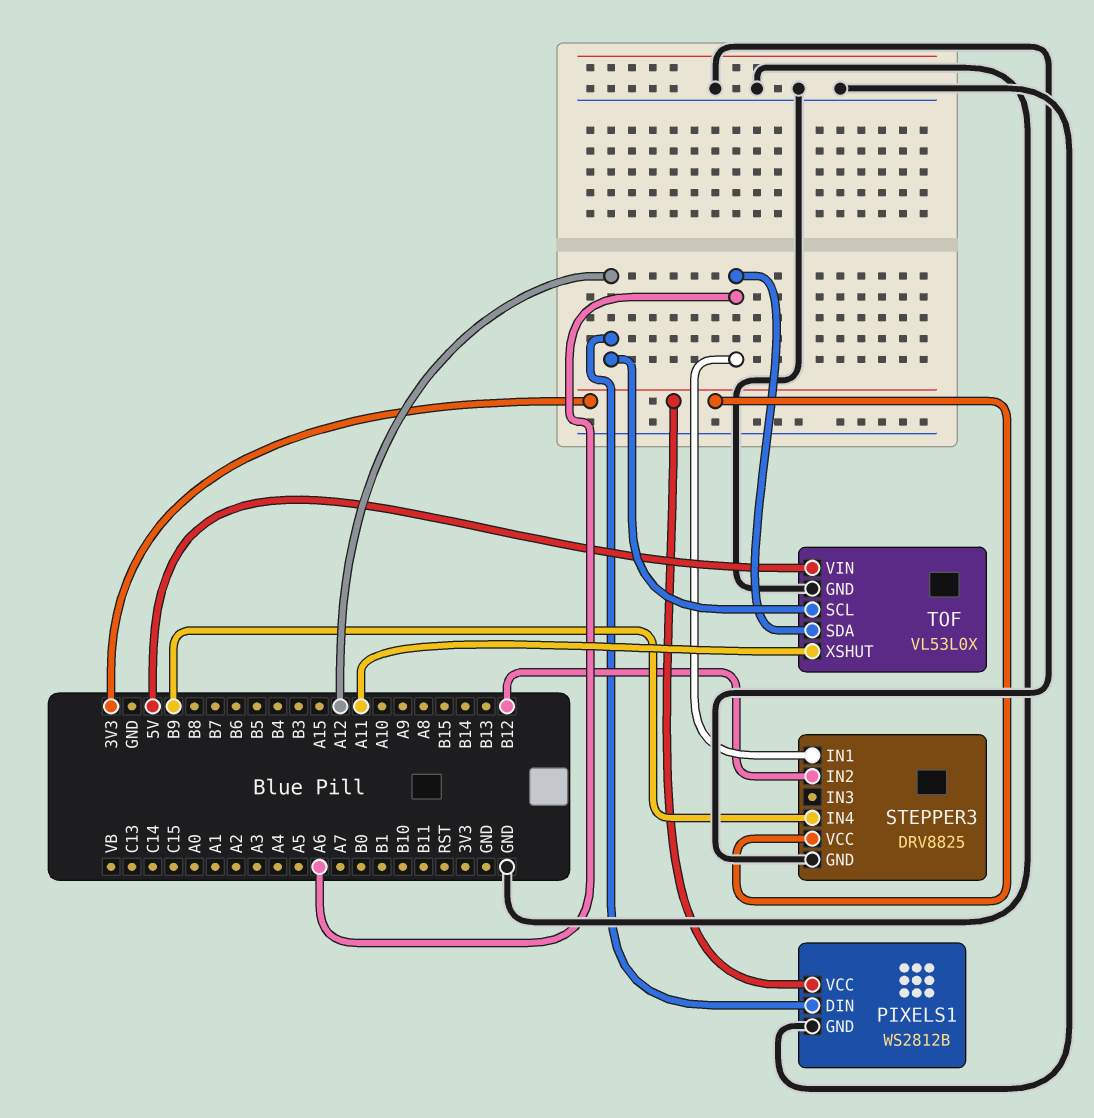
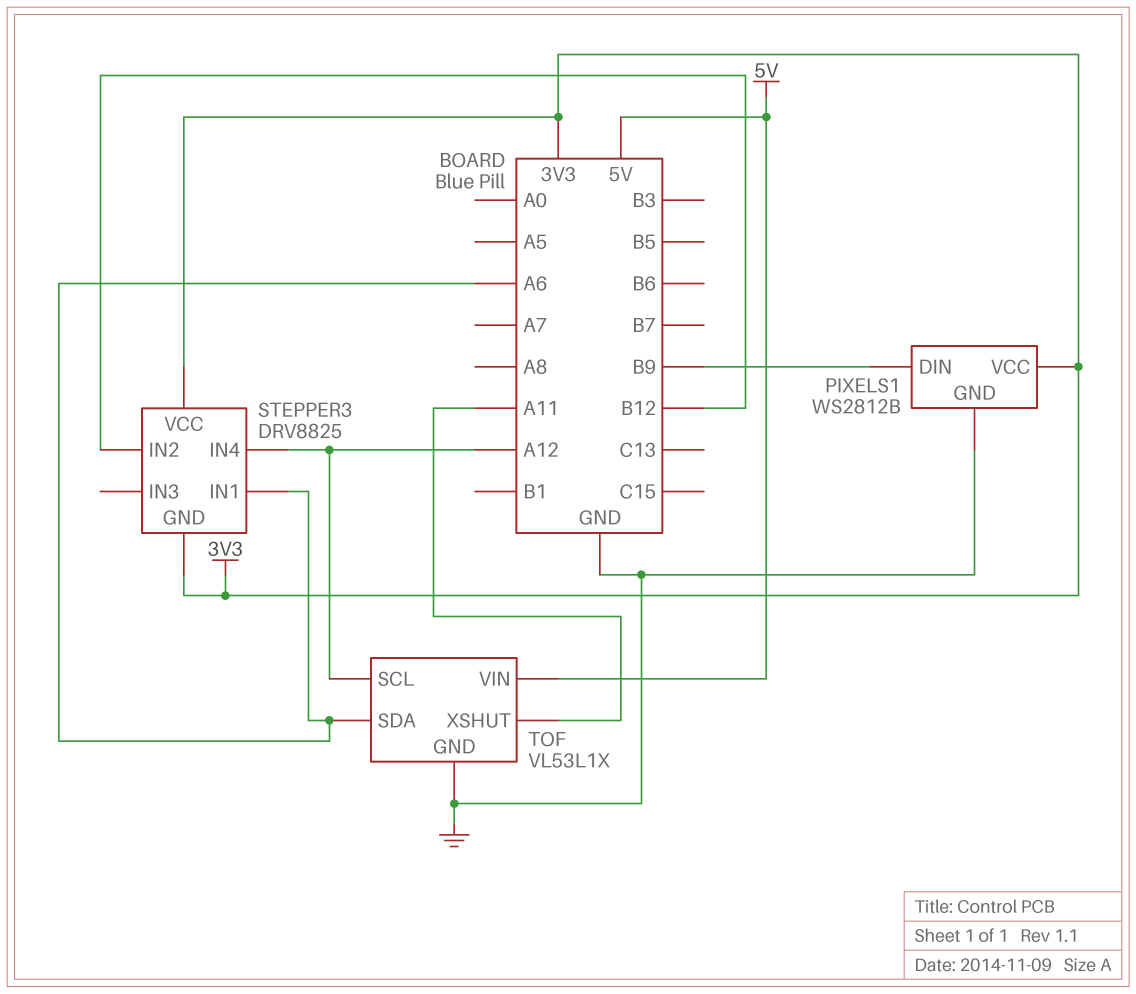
PIXELS1 pin DIN: A12 -> B9
STEPPER3 pin GND: GND -> 3V3
STEPPER3 pin IN4: B9 -> A12
TOF: VL53L0X -> VL53L1X

